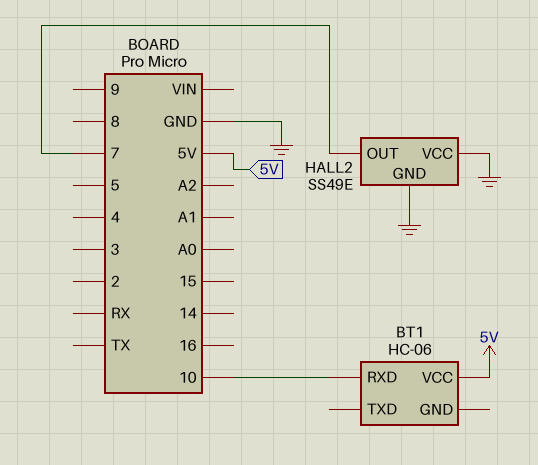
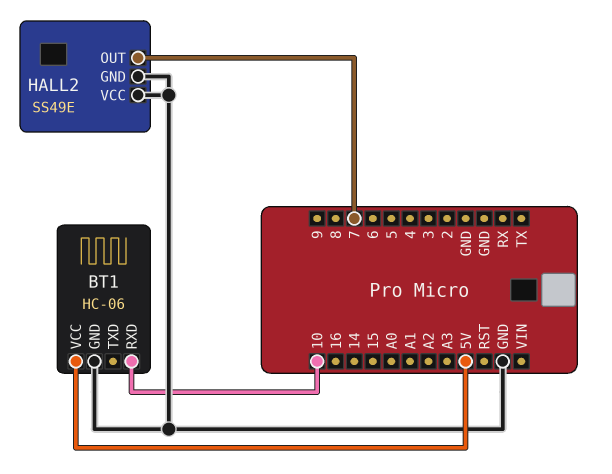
BT1 pin GND: none -> GND

